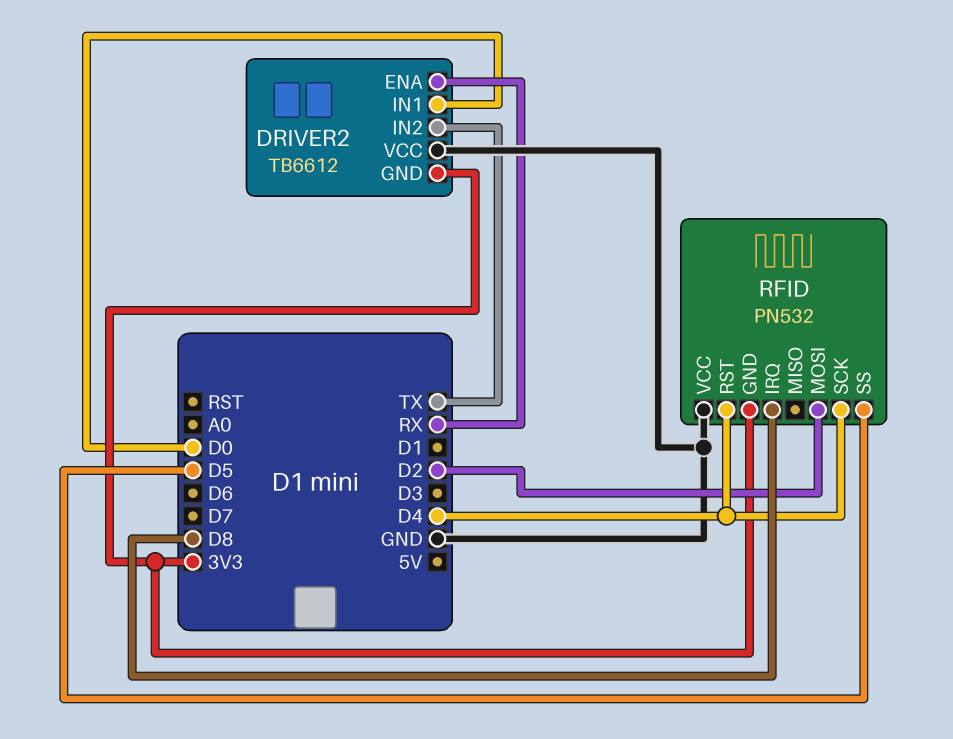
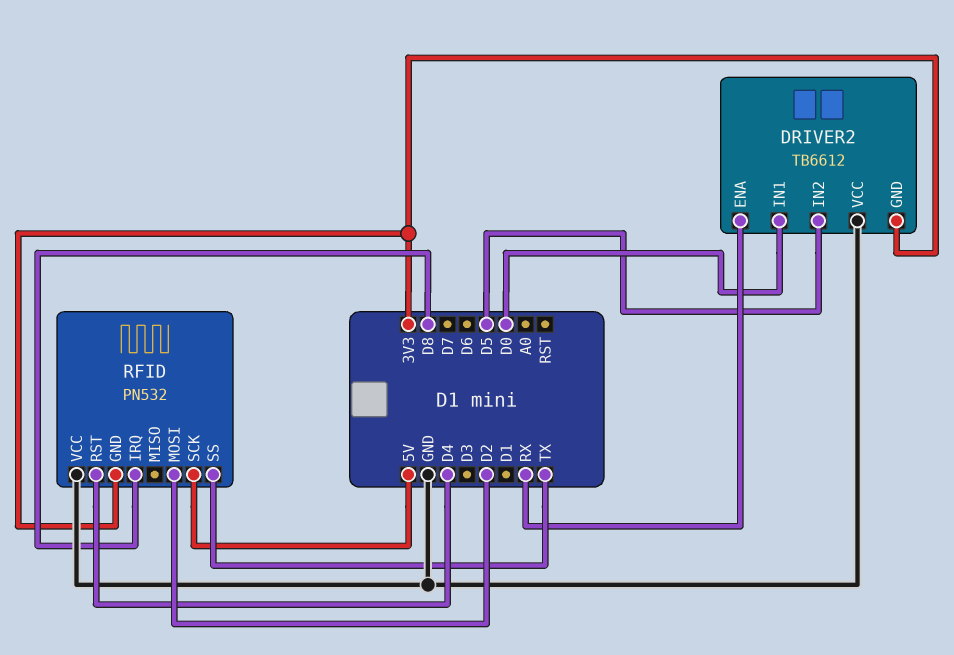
DRIVER2 pin IN2: TX -> D5
RFID pin SCK: D4 -> 5V
RFID pin SS: D5 -> TX

